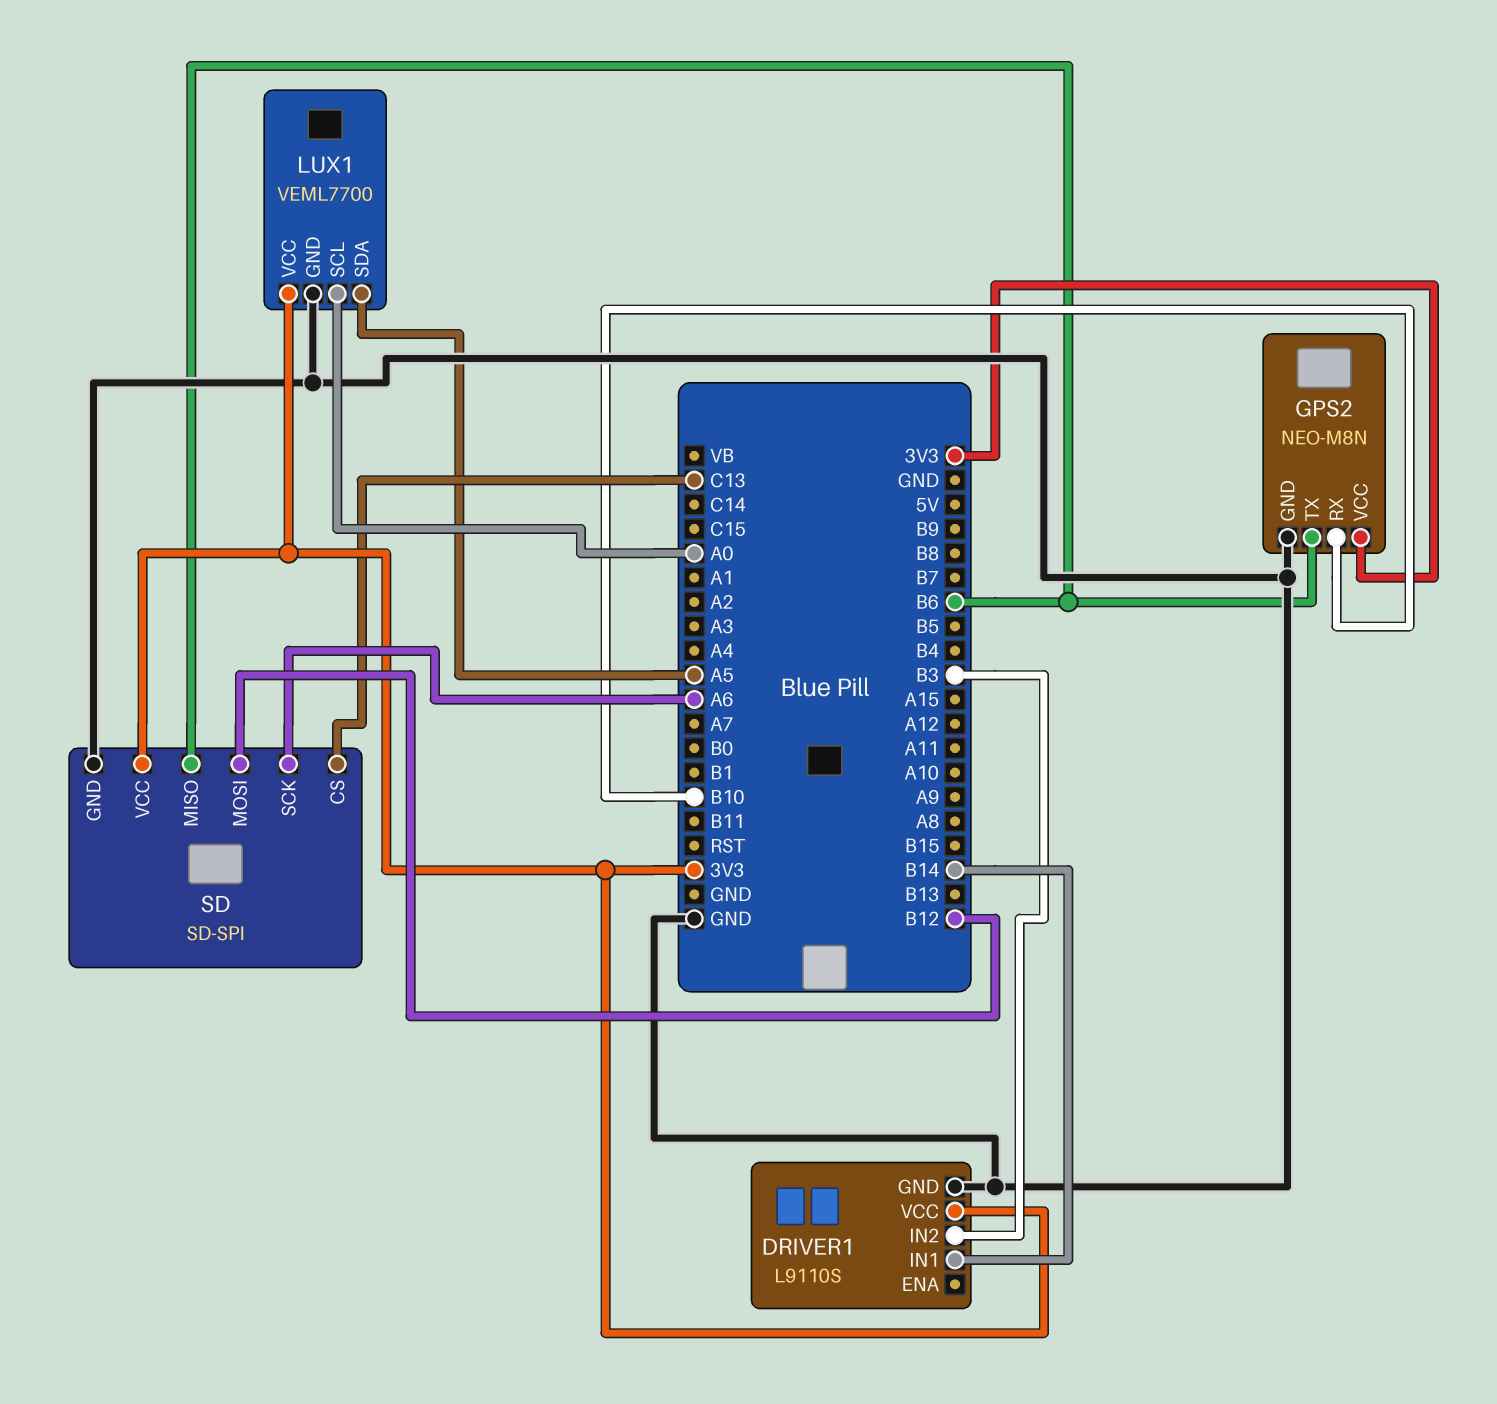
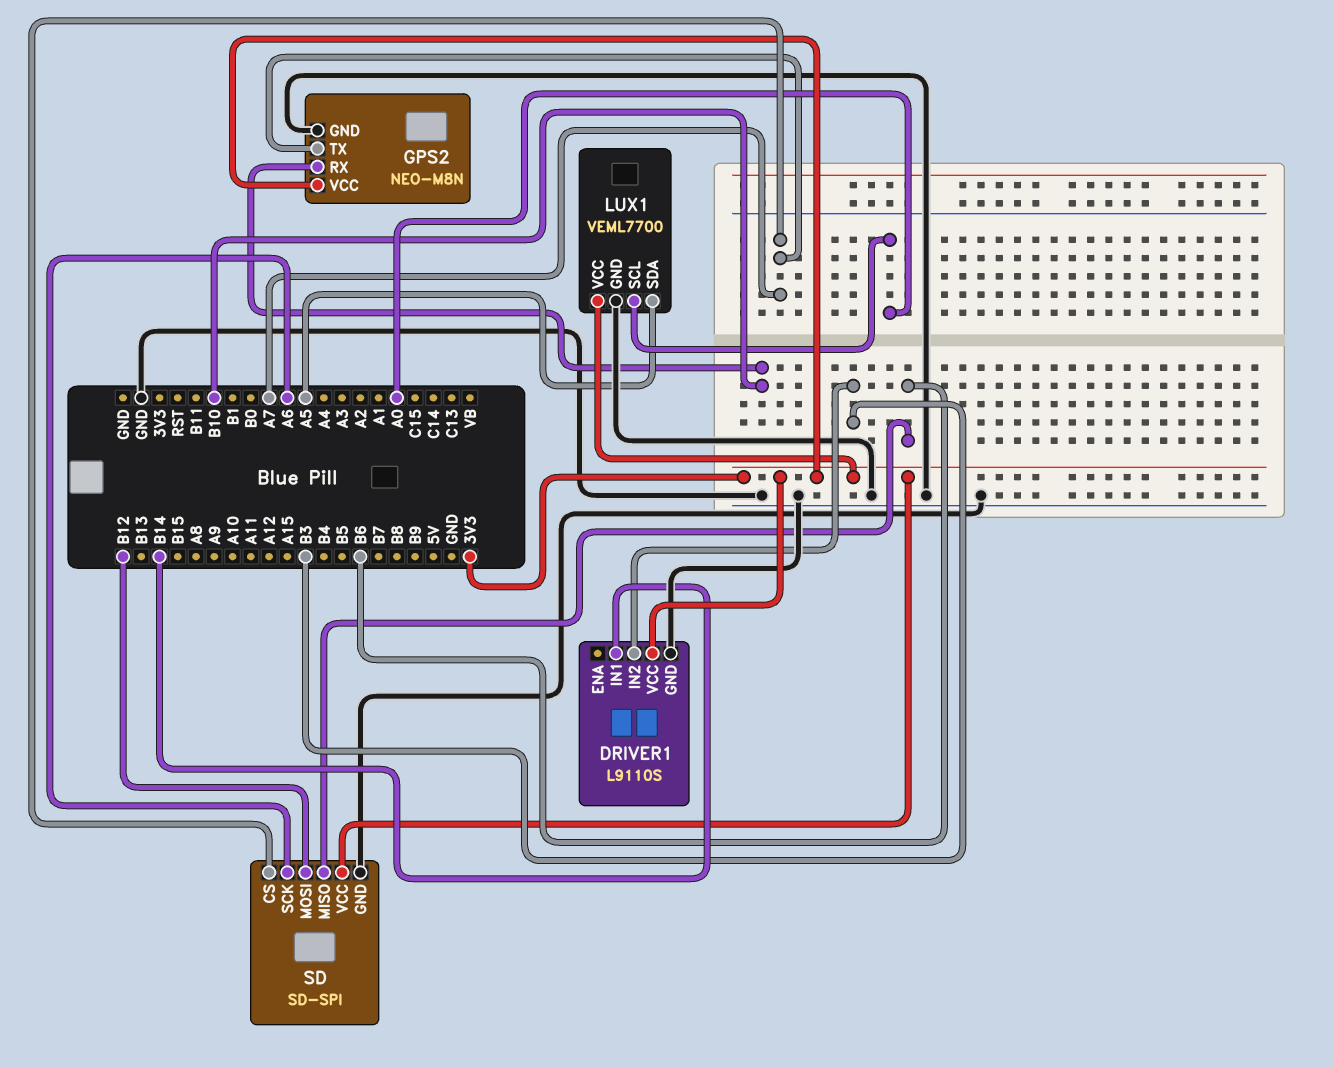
GPS2 pin TX: B6 -> A7
SD pin CS: C13 -> A7

